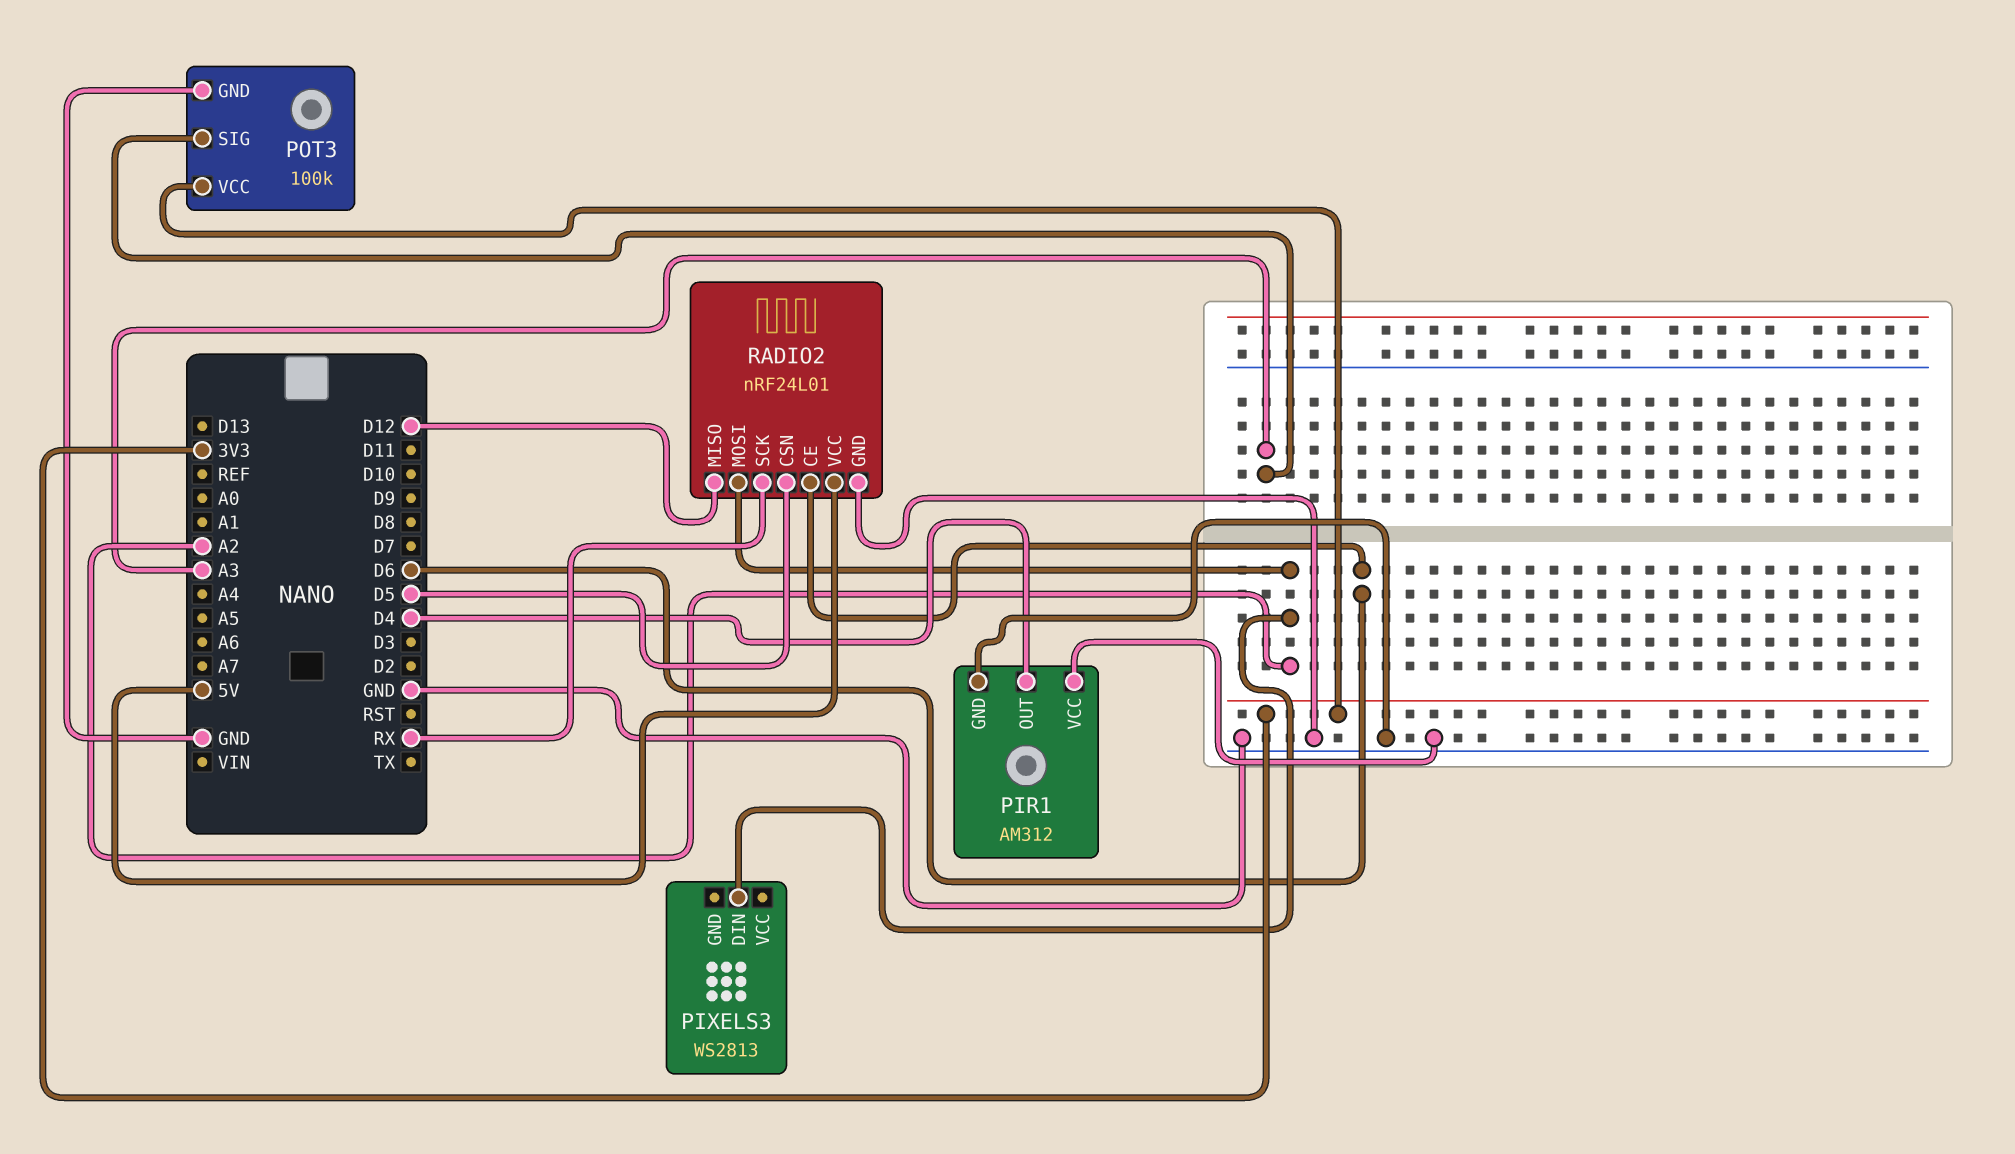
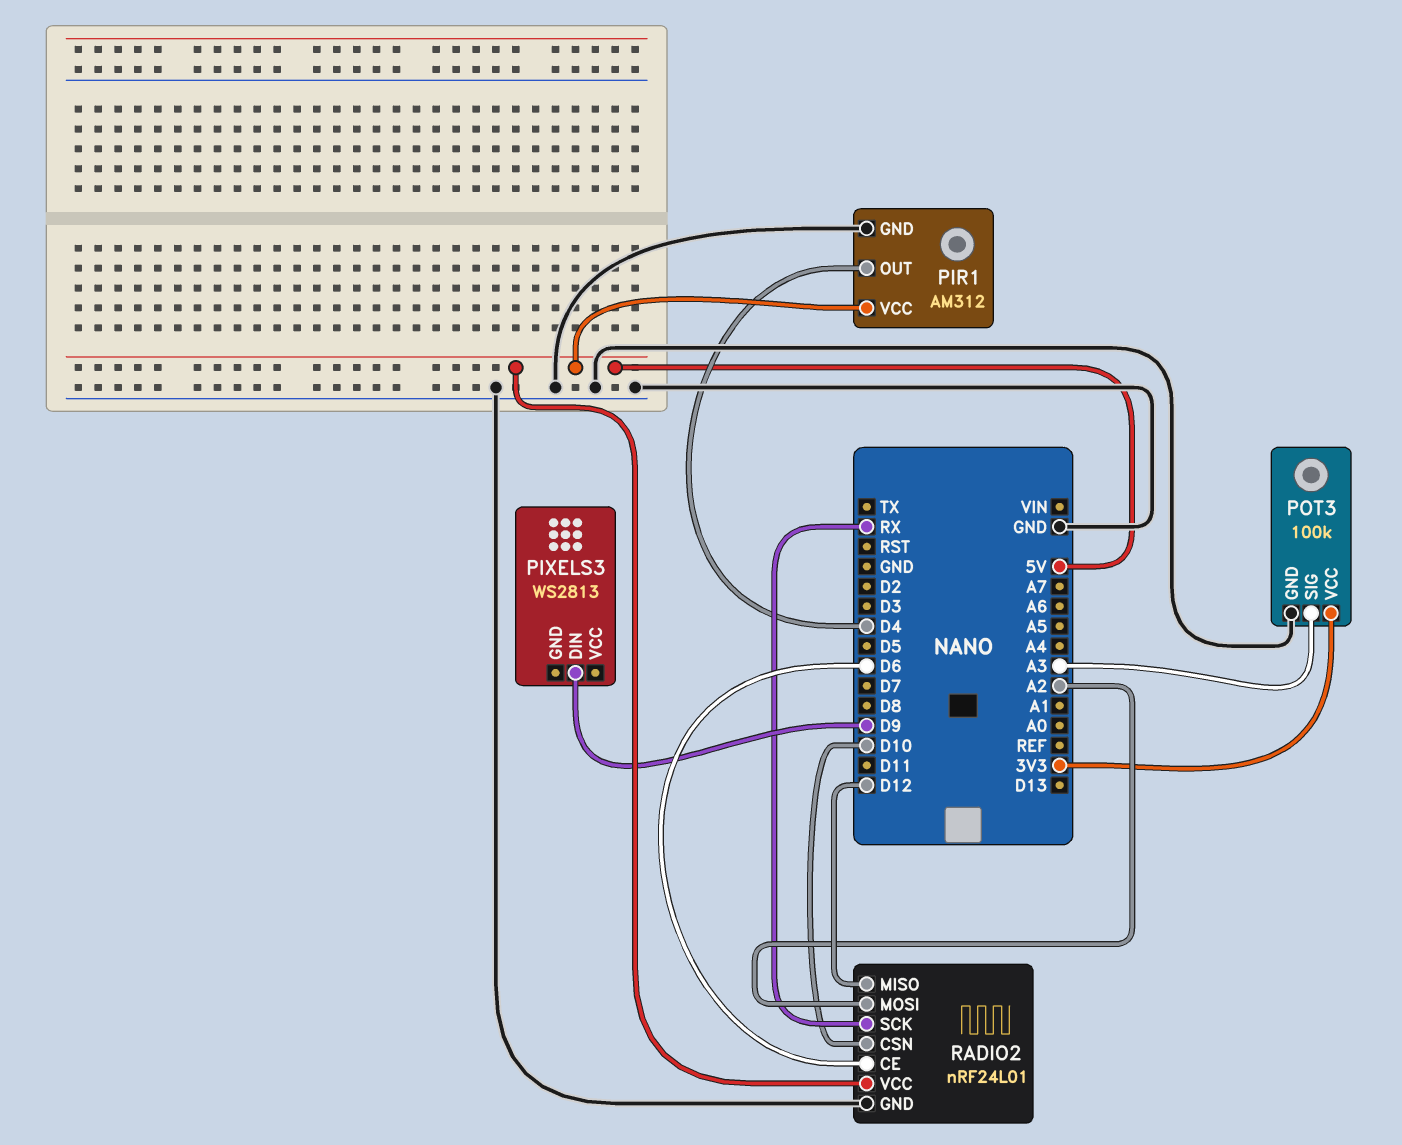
PIR1 pin VCC: GND -> 5V
PIXELS3 pin DIN: A2 -> D9
RADIO2 pin CSN: D5 -> D10

